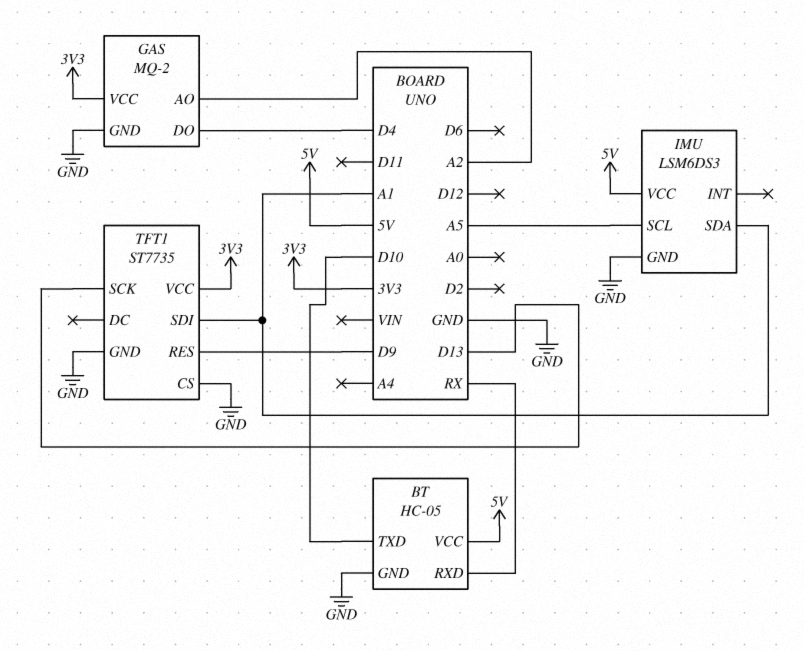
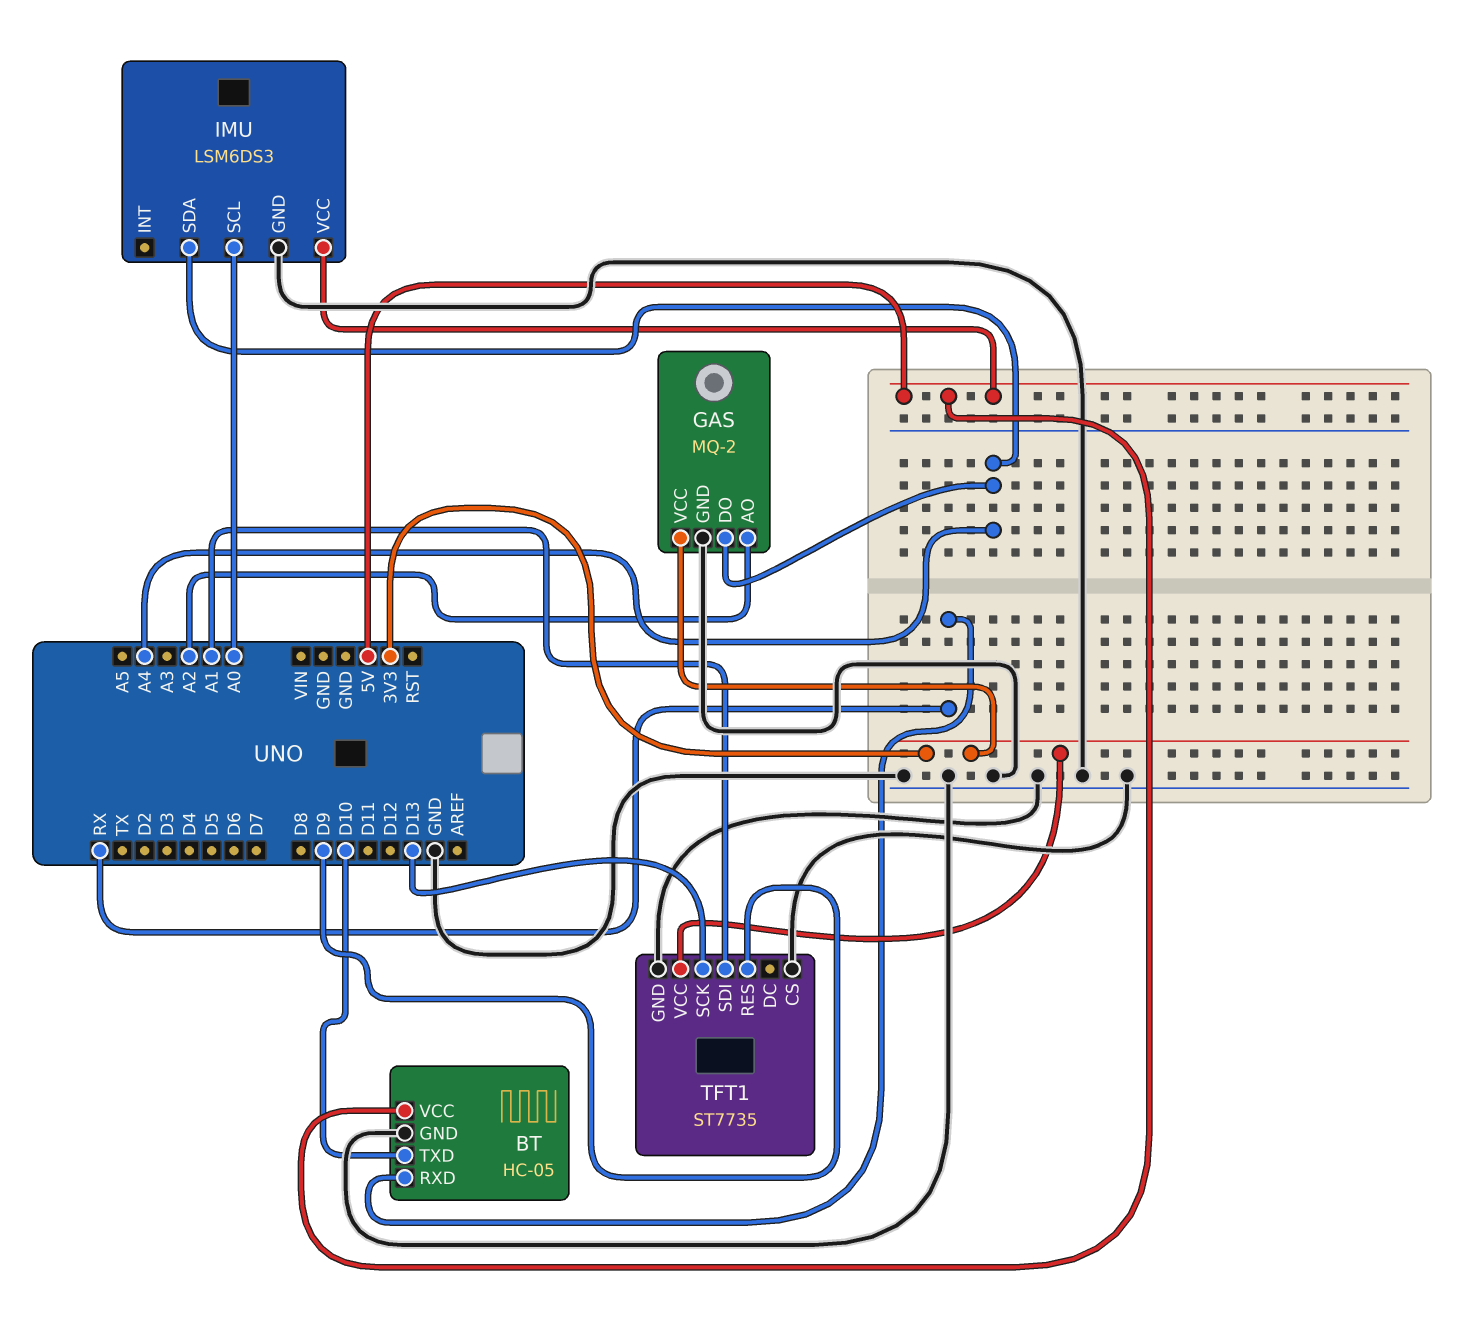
GAS pin DO: D4 -> A4
IMU pin SCL: A5 -> A0
IMU pin SDA: A1 -> A4

